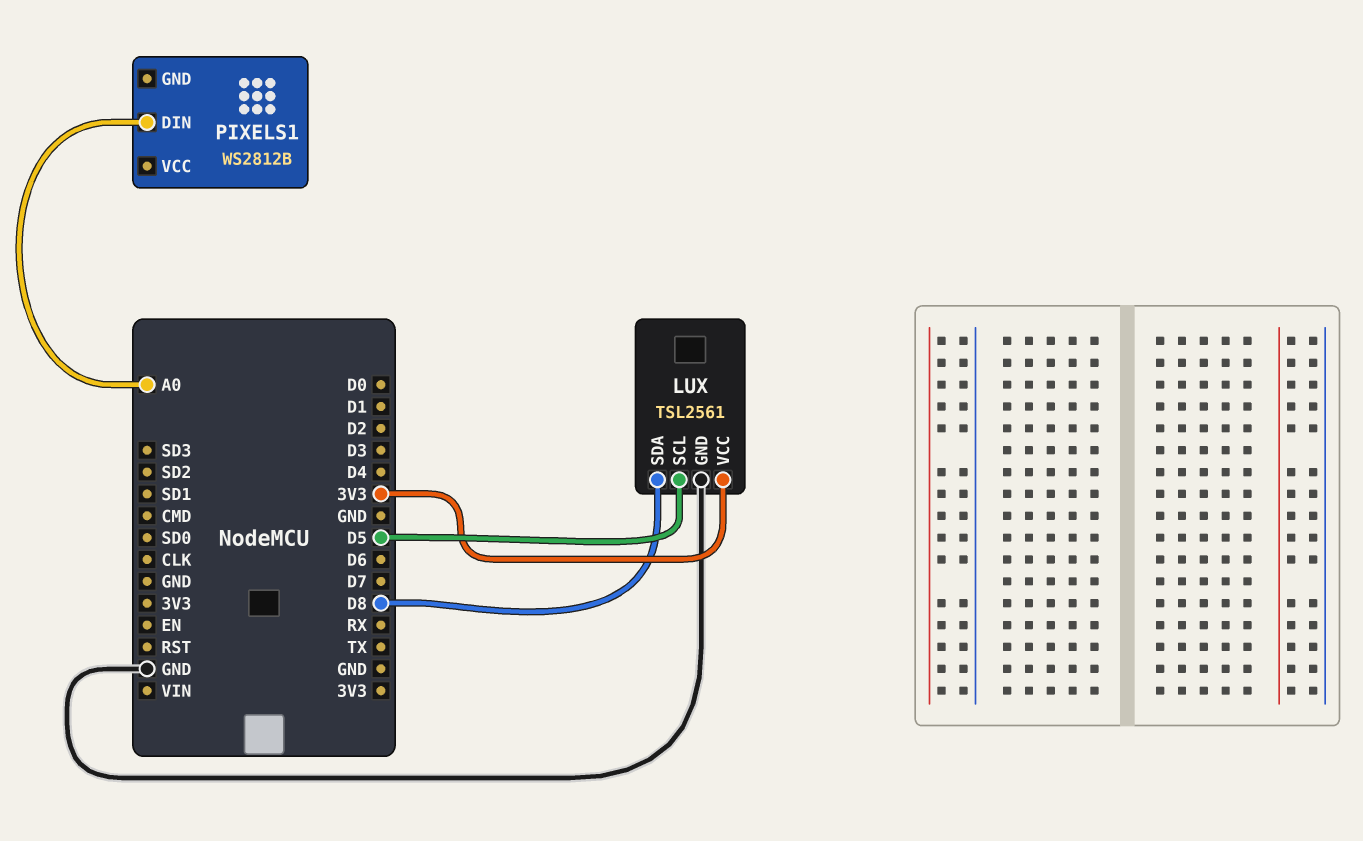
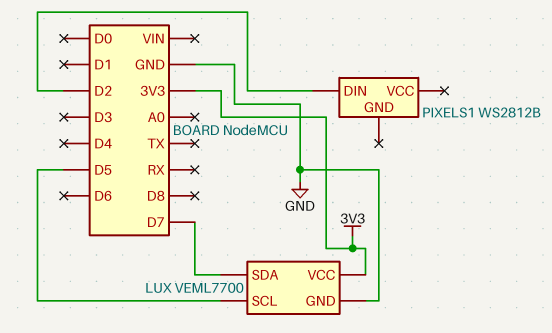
LUX: TSL2561 -> VEML7700
LUX pin SDA: D8 -> D7
PIXELS1 pin DIN: A0 -> D2

